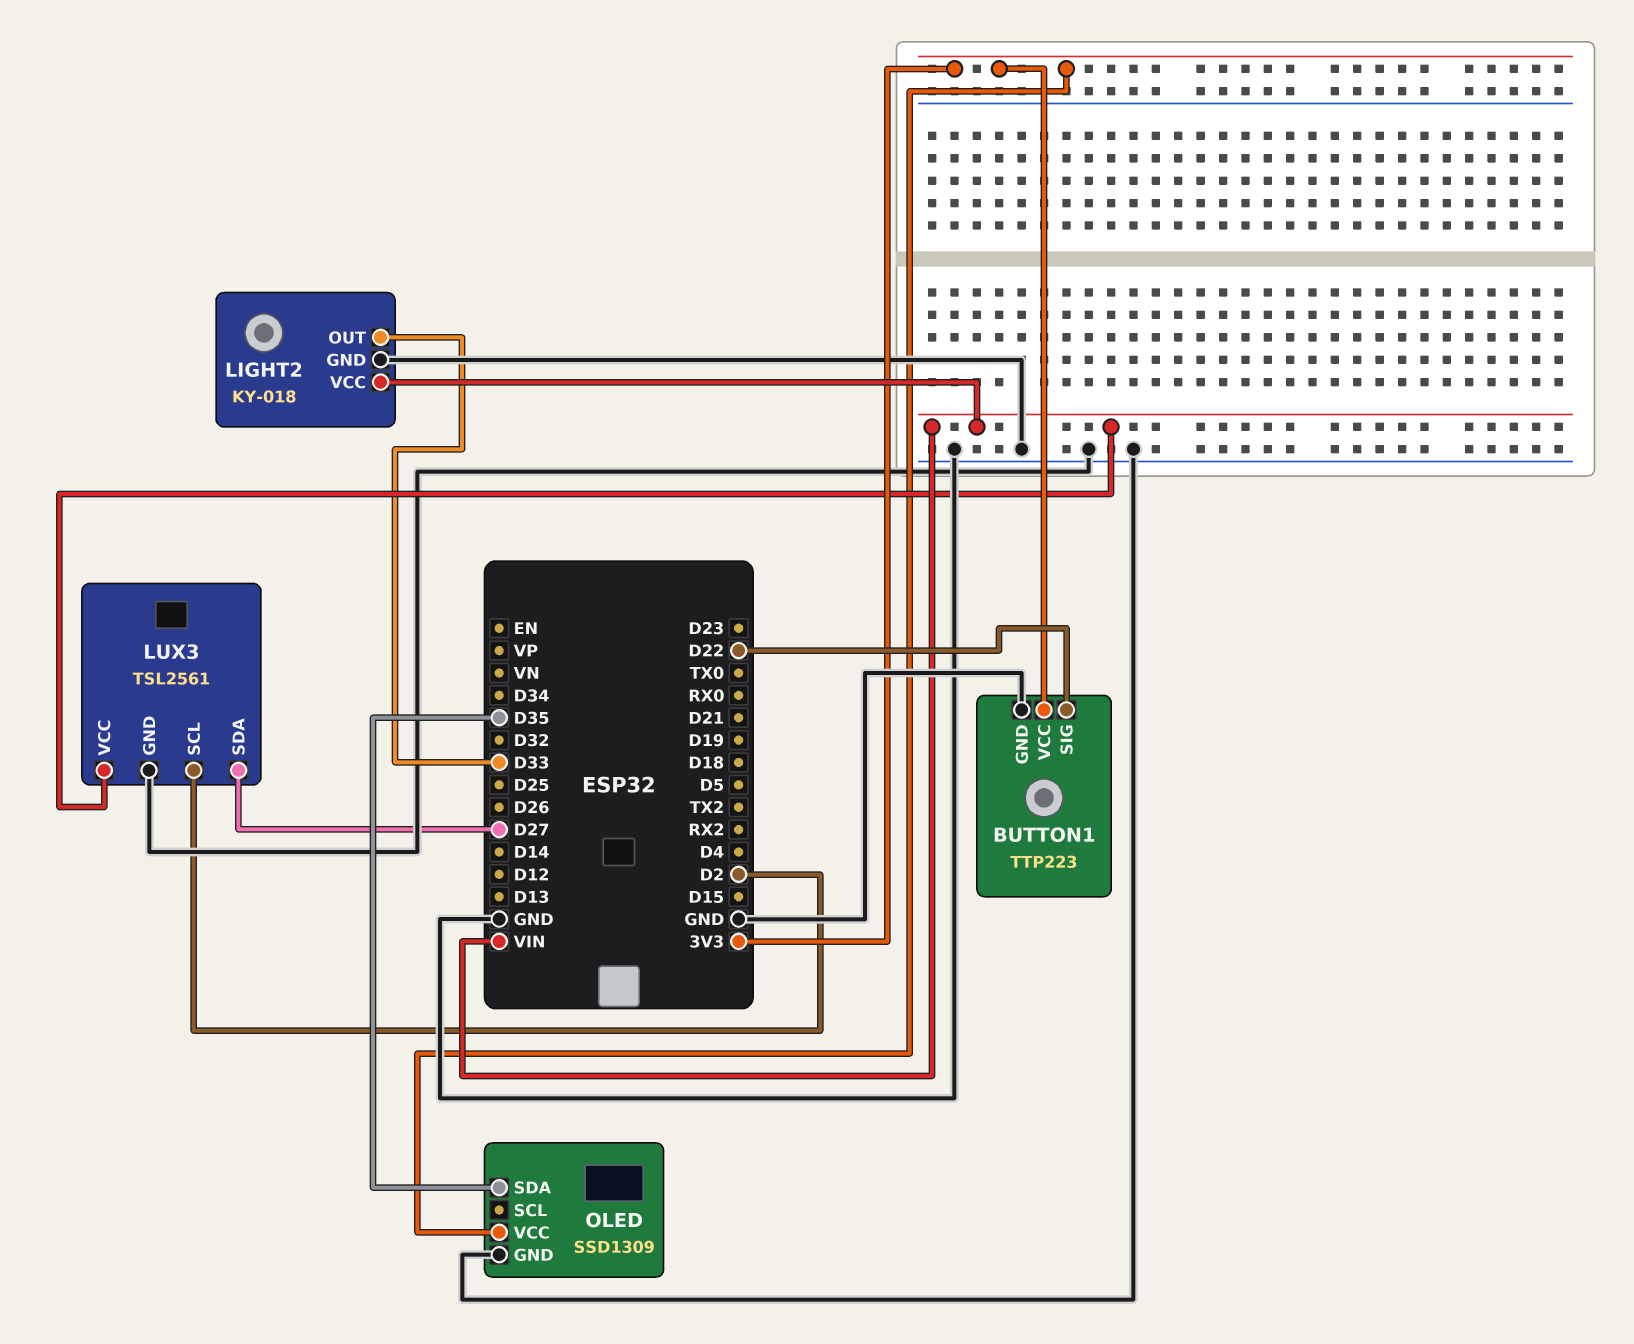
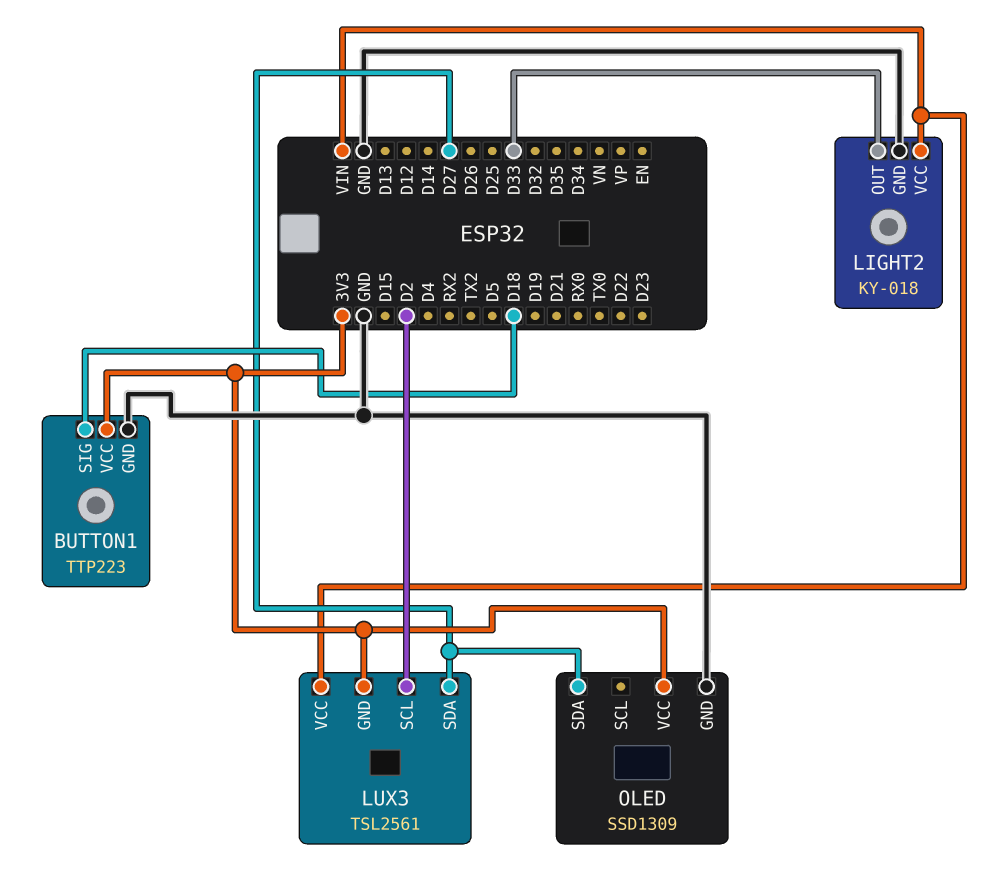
BUTTON1 pin SIG: D22 -> D18
LUX3 pin GND: GND -> 3V3
OLED pin SDA: D35 -> D27

